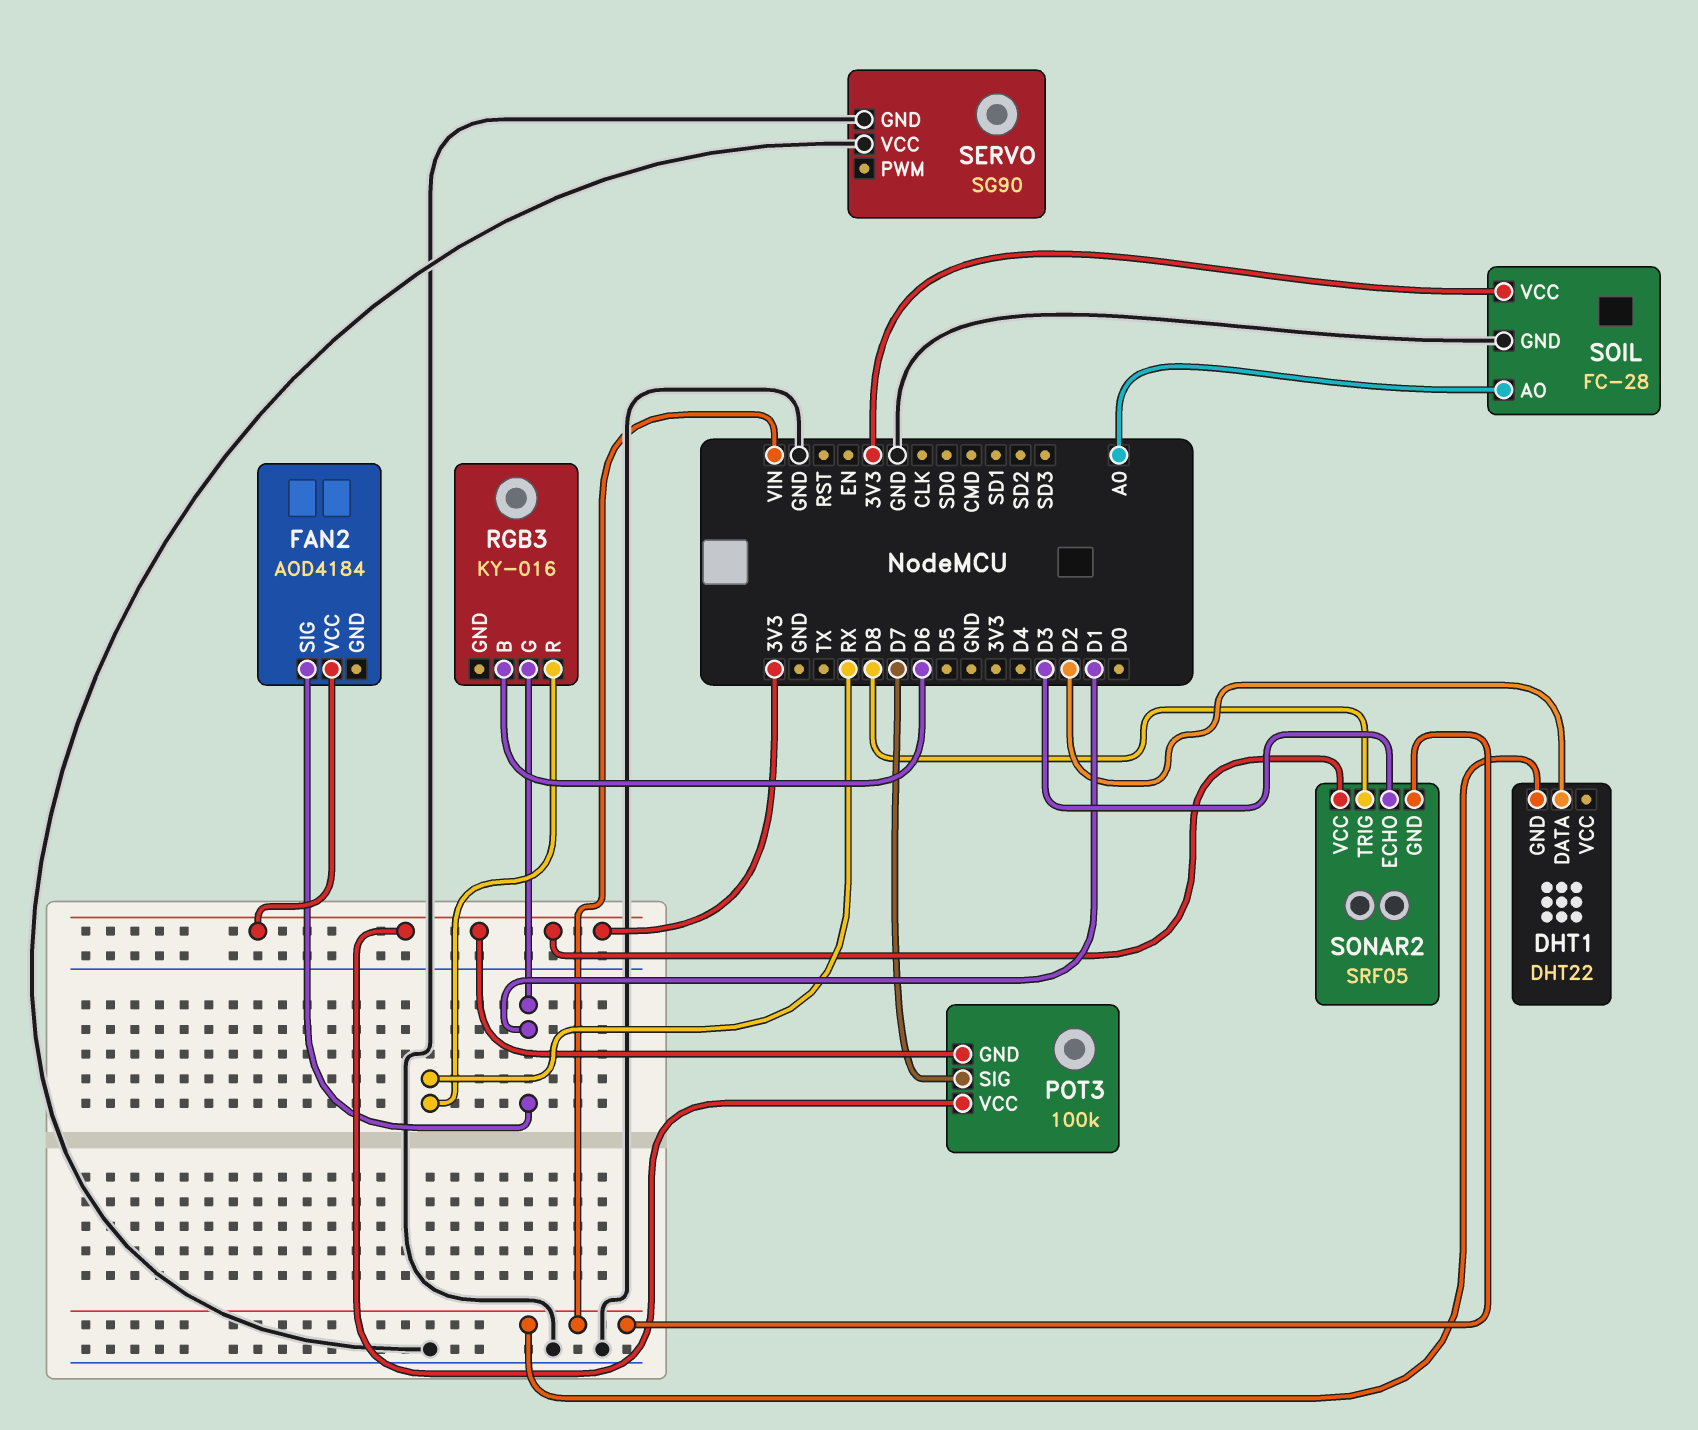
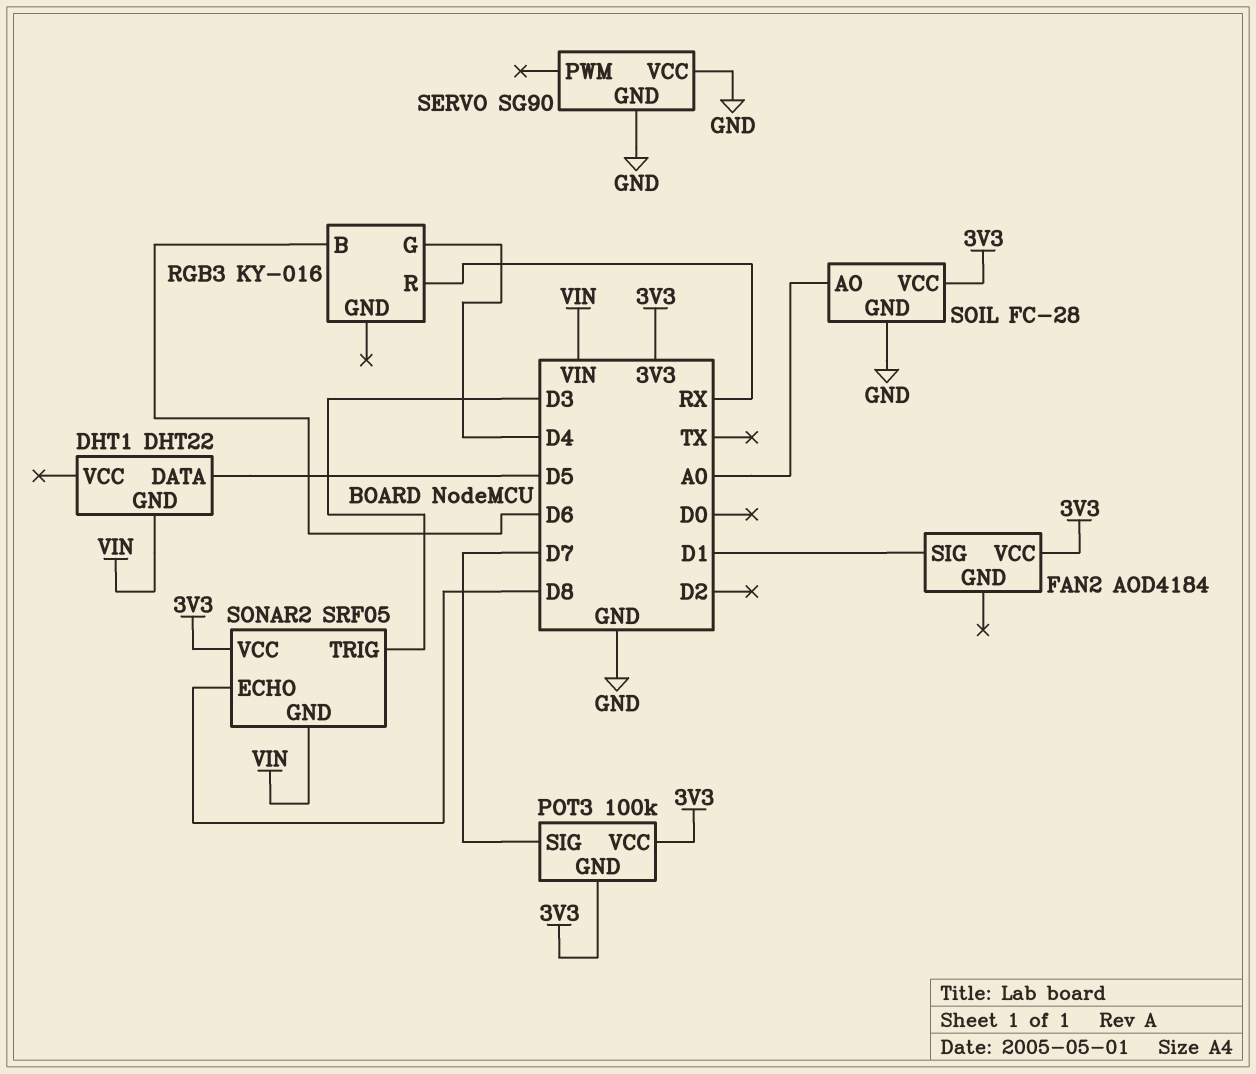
DHT1 pin DATA: D2 -> D5
RGB3 pin G: D1 -> D4
SONAR2 pin ECHO: D3 -> D8
SONAR2 pin TRIG: D8 -> D3

